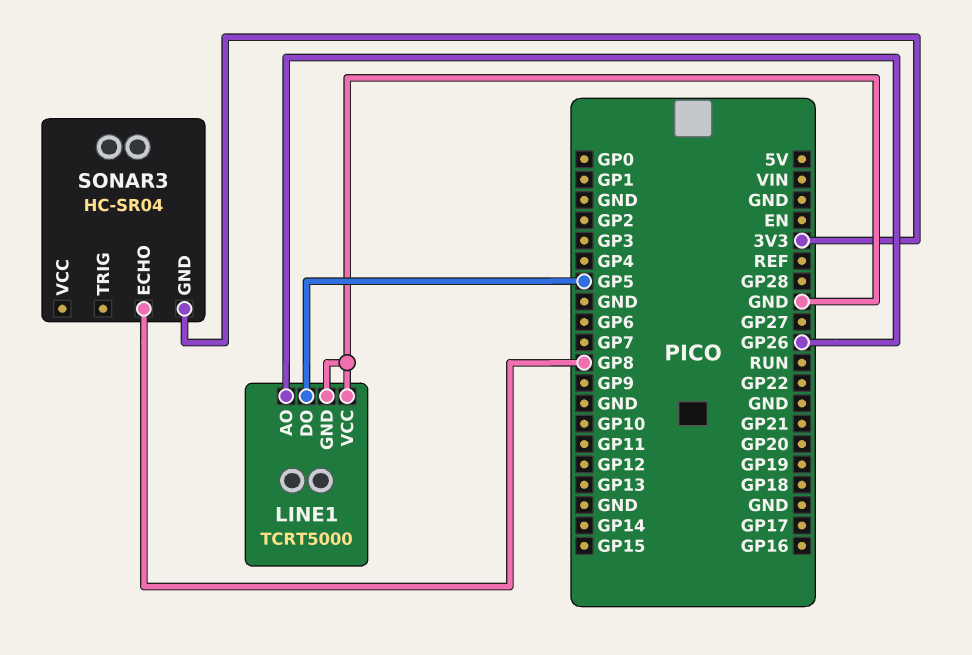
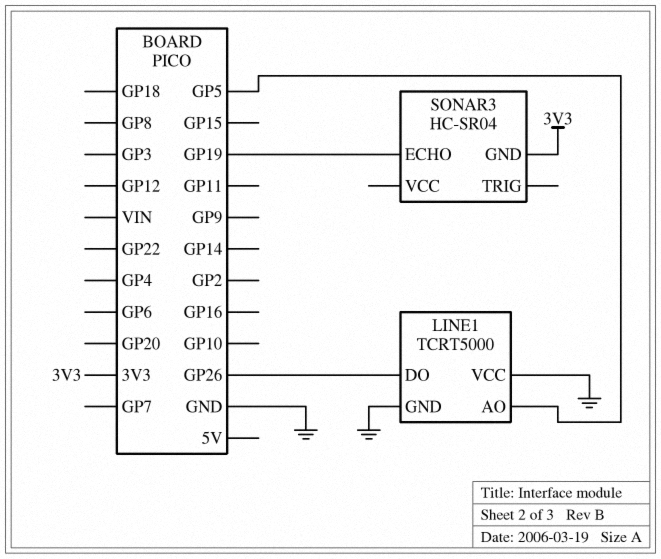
LINE1 pin AO: GP26 -> GP5
LINE1 pin DO: GP5 -> GP26
SONAR3 pin ECHO: GP8 -> GP19

